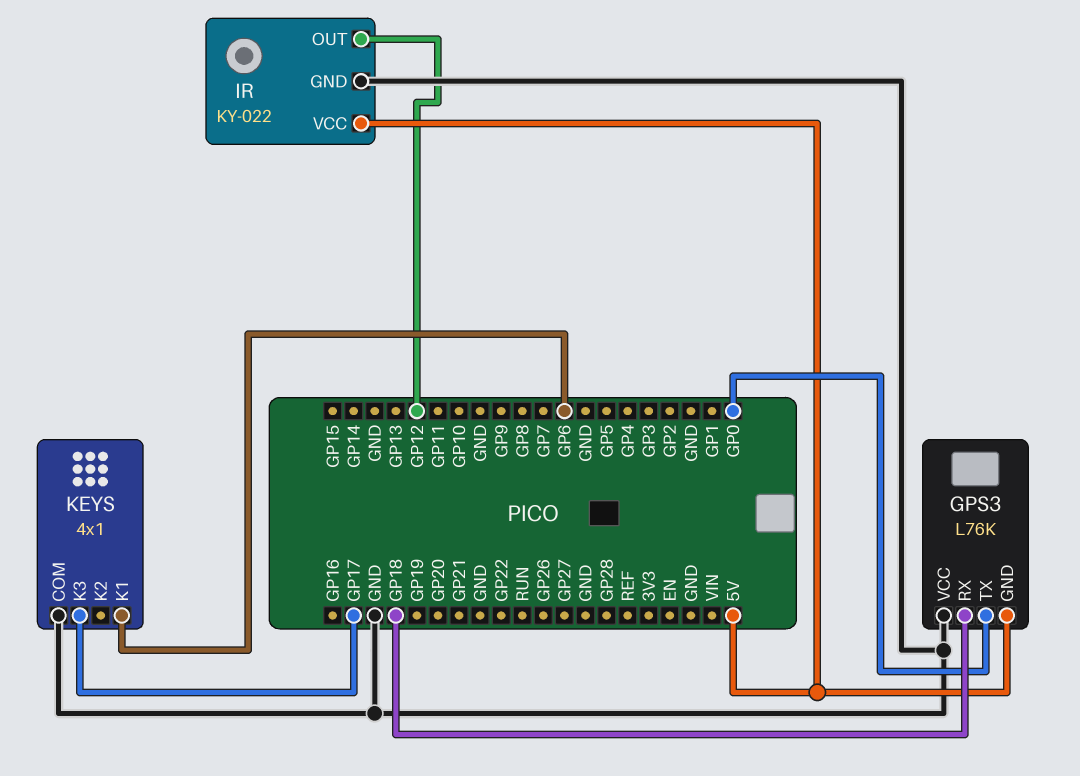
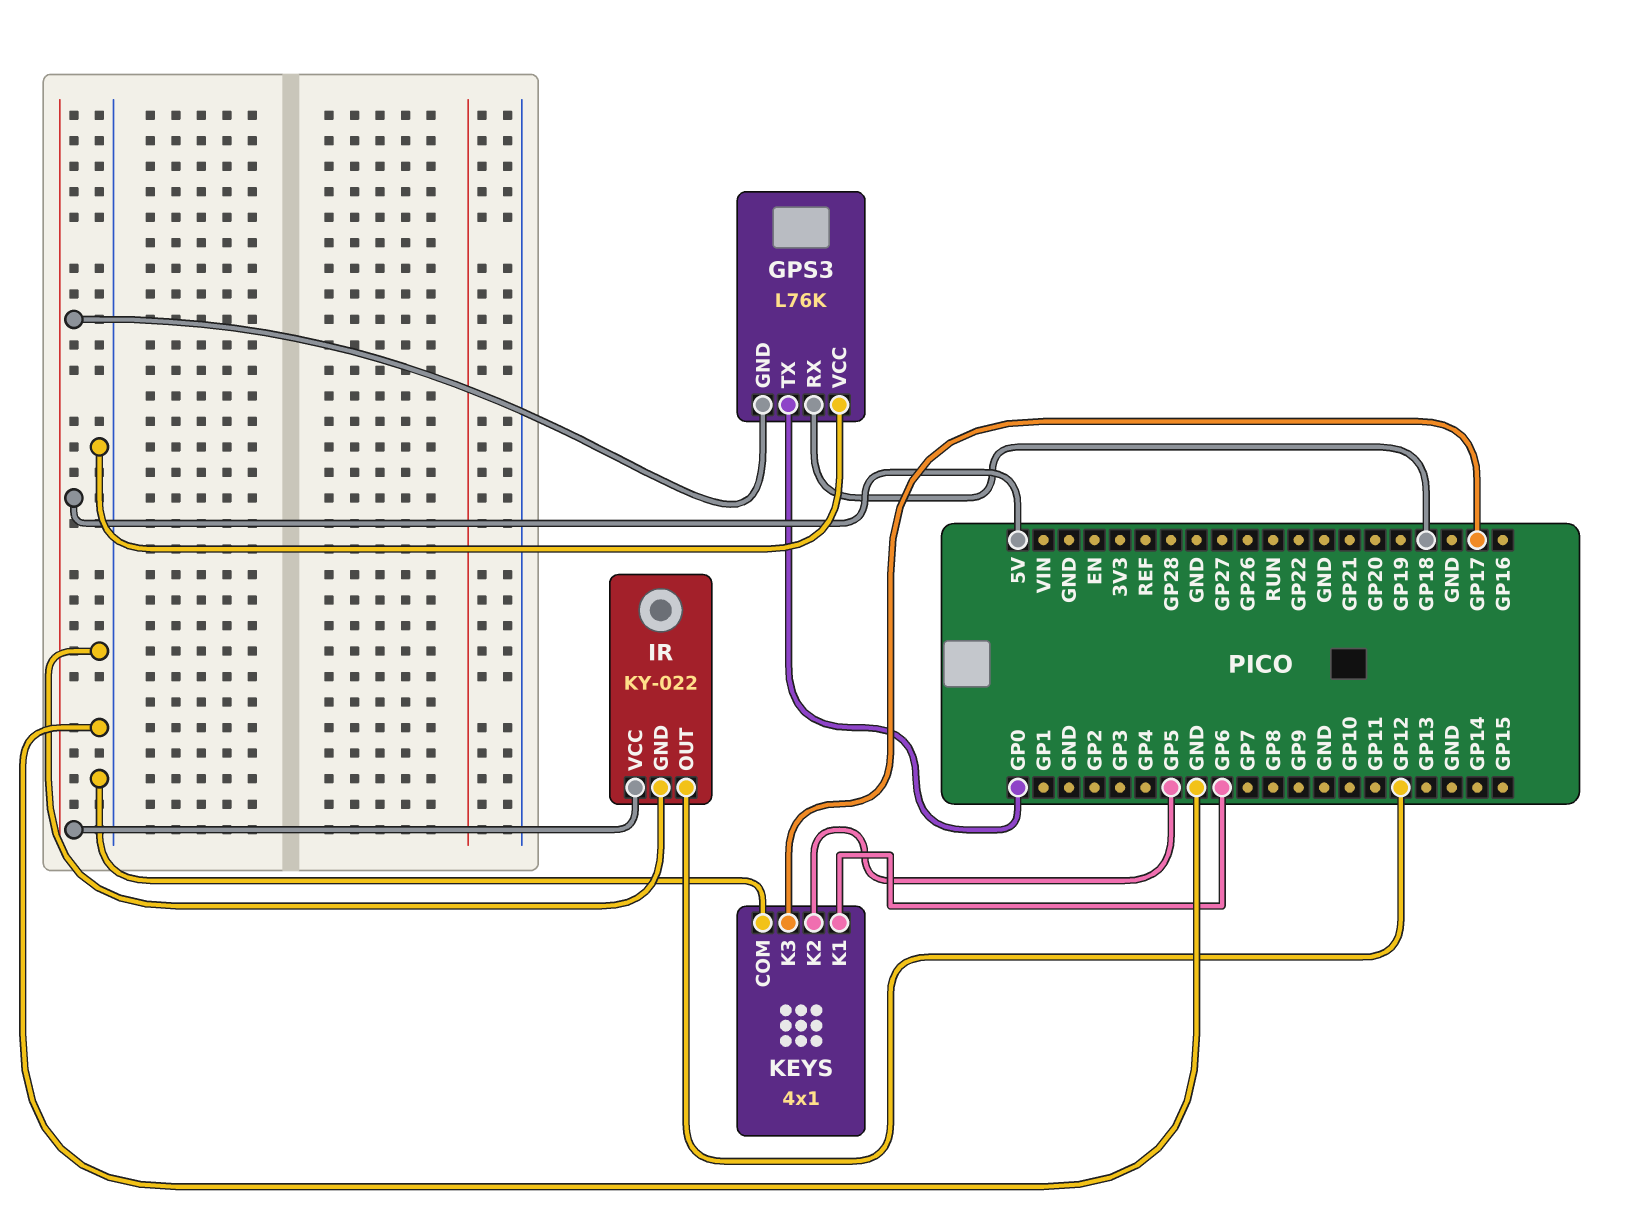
KEYS pin K2: none -> GP5

